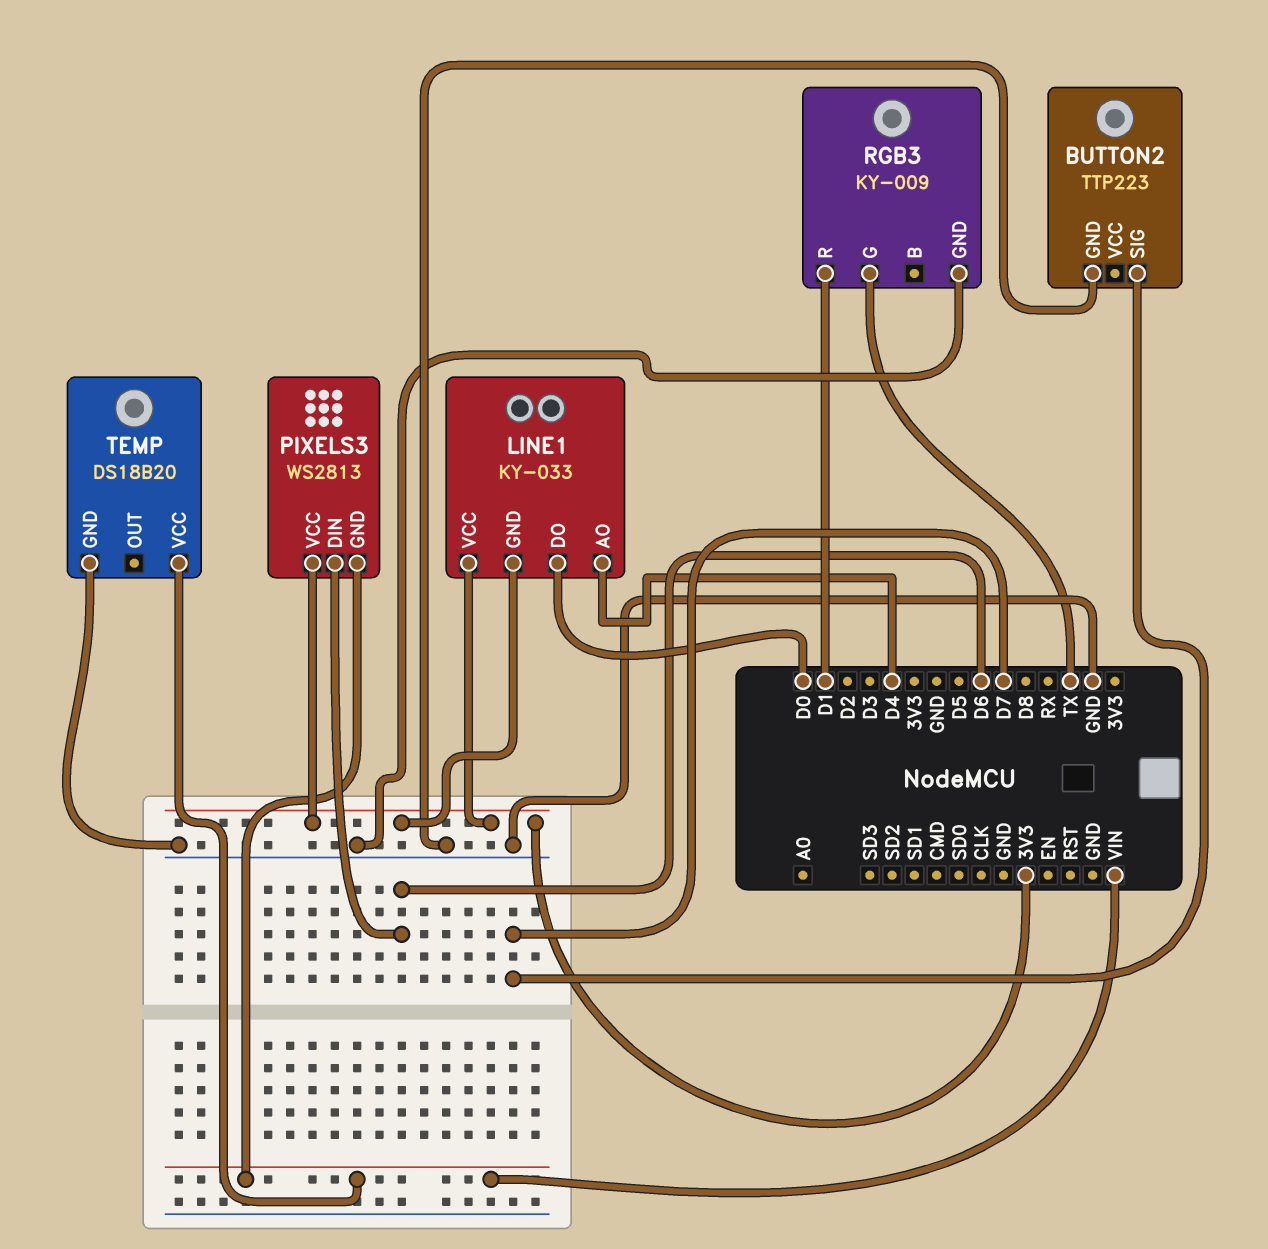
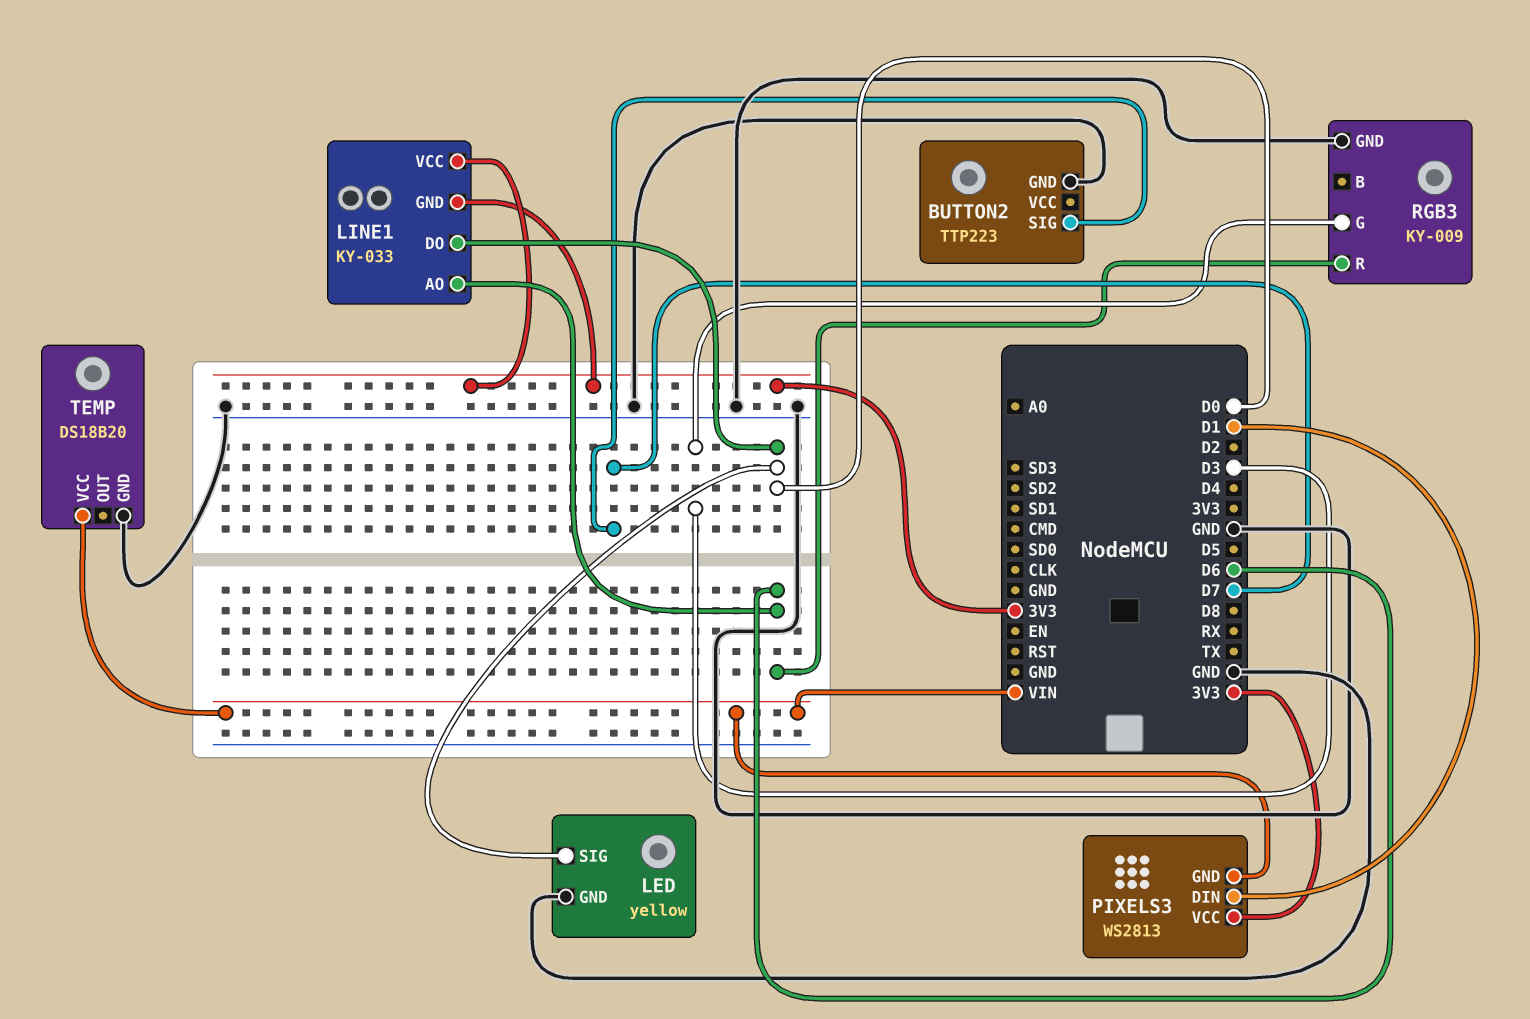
LED: none -> yellow
LED pin GND: none -> GND
LED pin SIG: none -> D0
LINE1 pin AO: D4 -> D6
PIXELS3 pin DIN: D6 -> D1
RGB3 pin G: TX -> D3
RGB3 pin R: D1 -> D6

